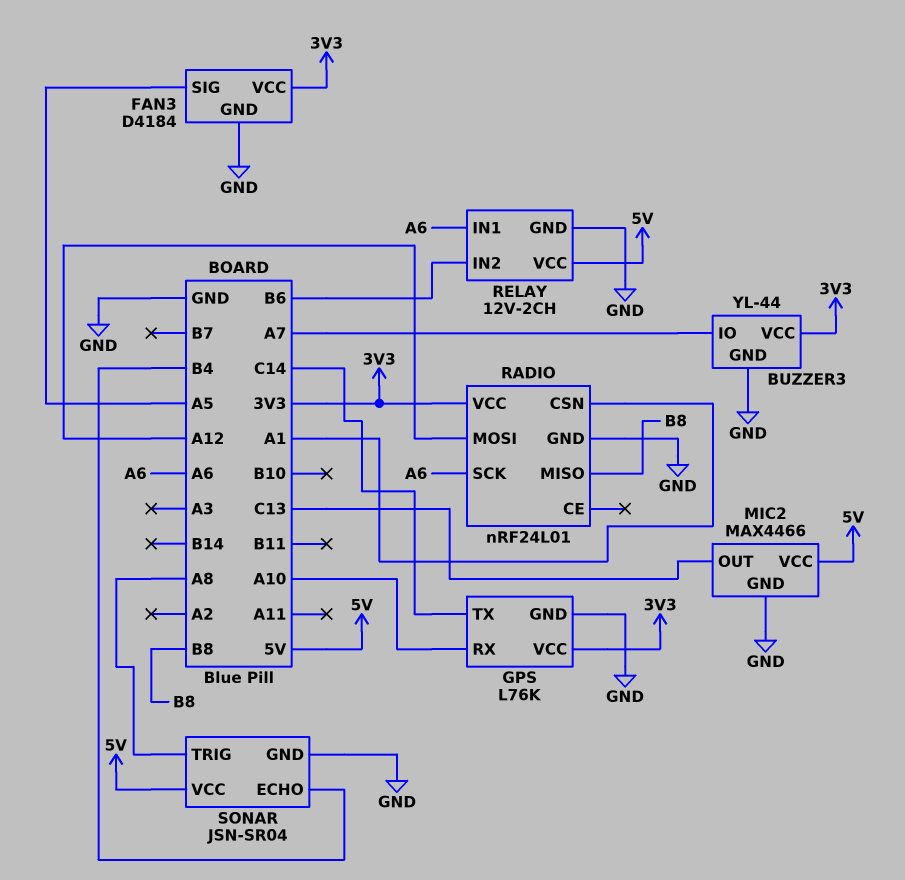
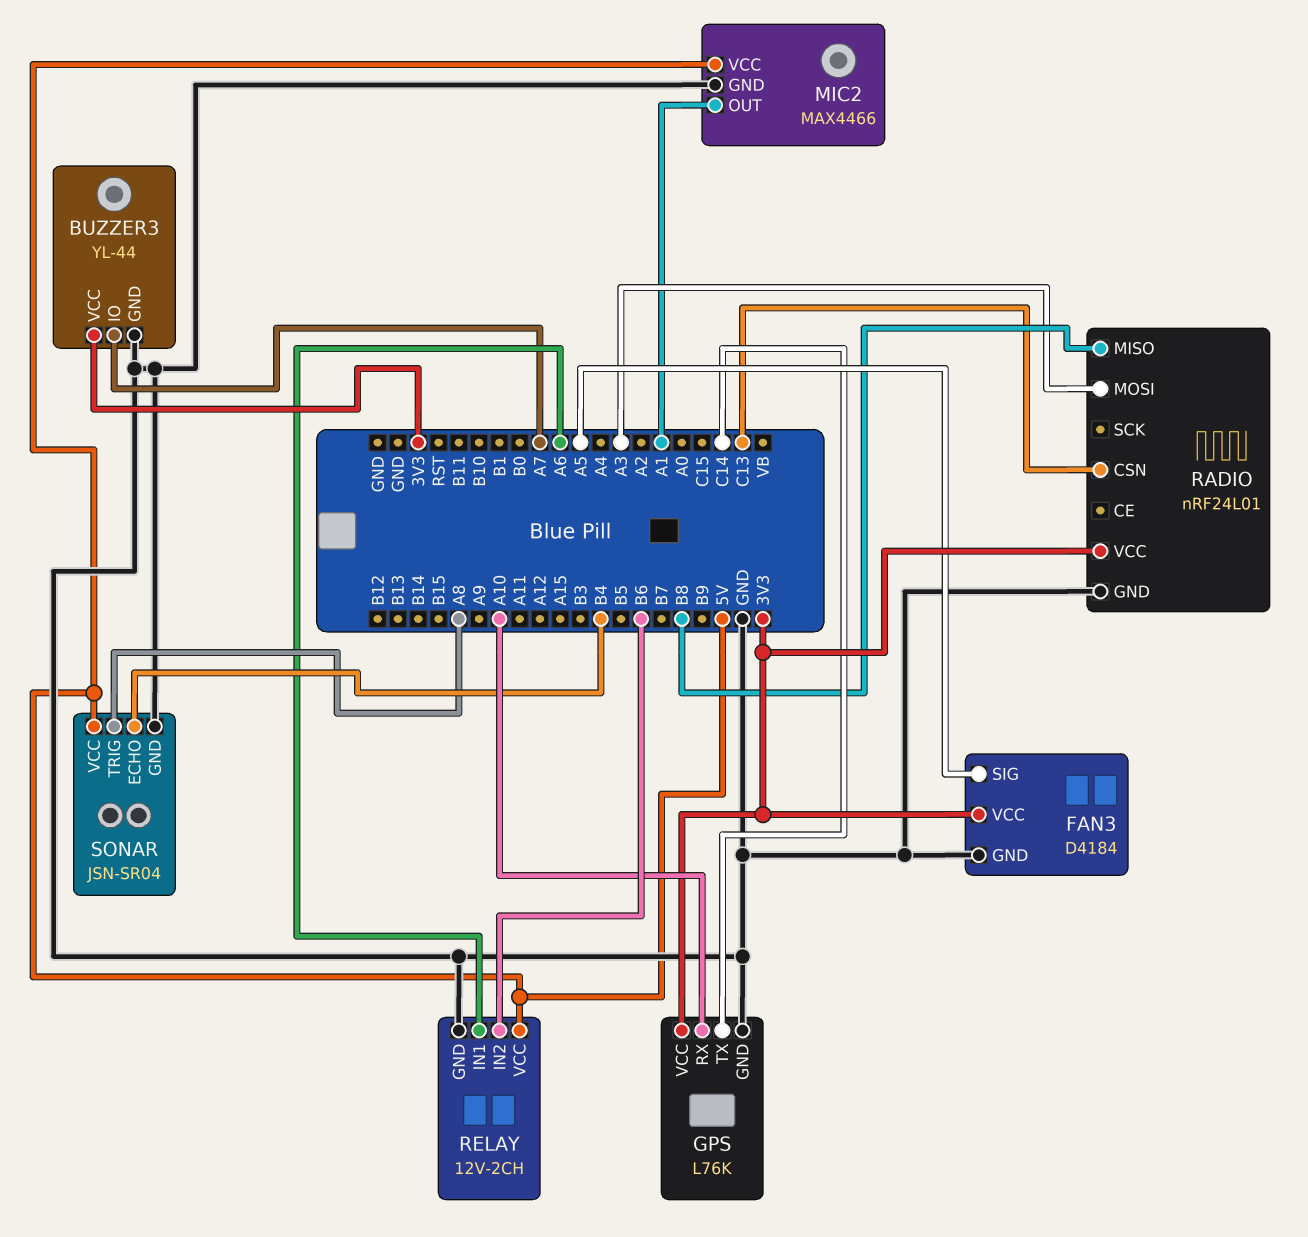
MIC2 pin OUT: C13 -> A1
RADIO pin CSN: A1 -> C13
RADIO pin MOSI: A12 -> A3
RADIO pin SCK: A6 -> none

